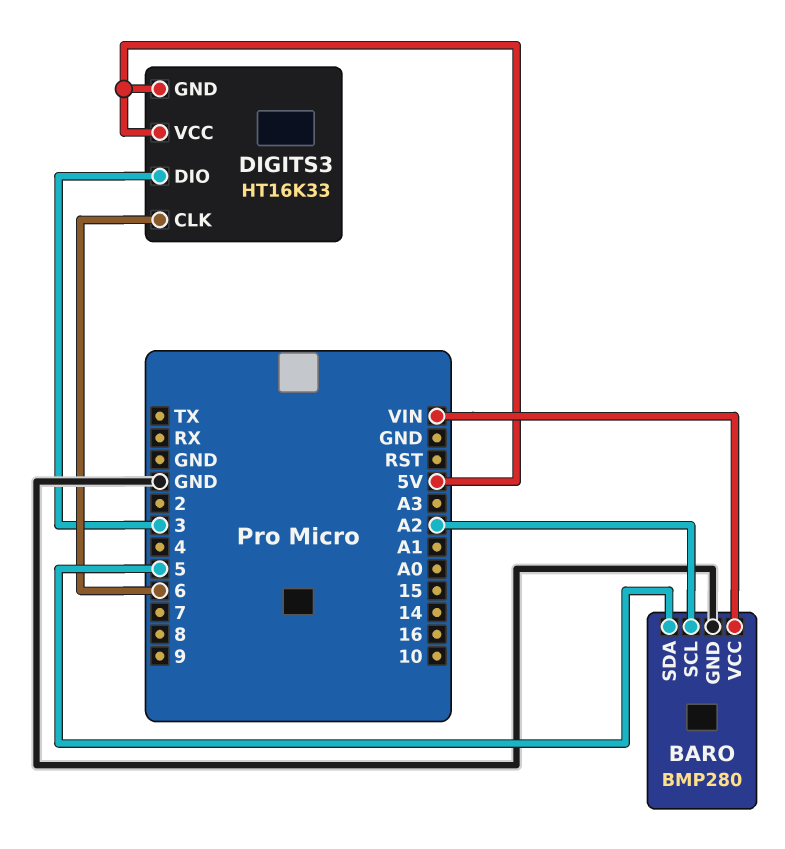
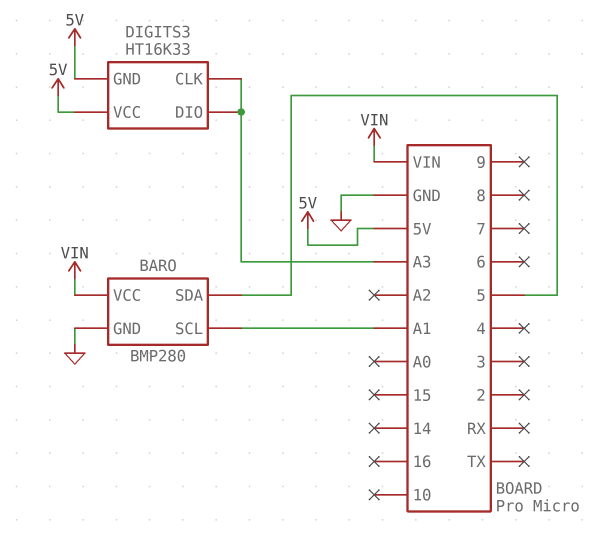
BARO pin SCL: A2 -> A1
DIGITS3 pin CLK: 6 -> A3
DIGITS3 pin DIO: 3 -> A3

